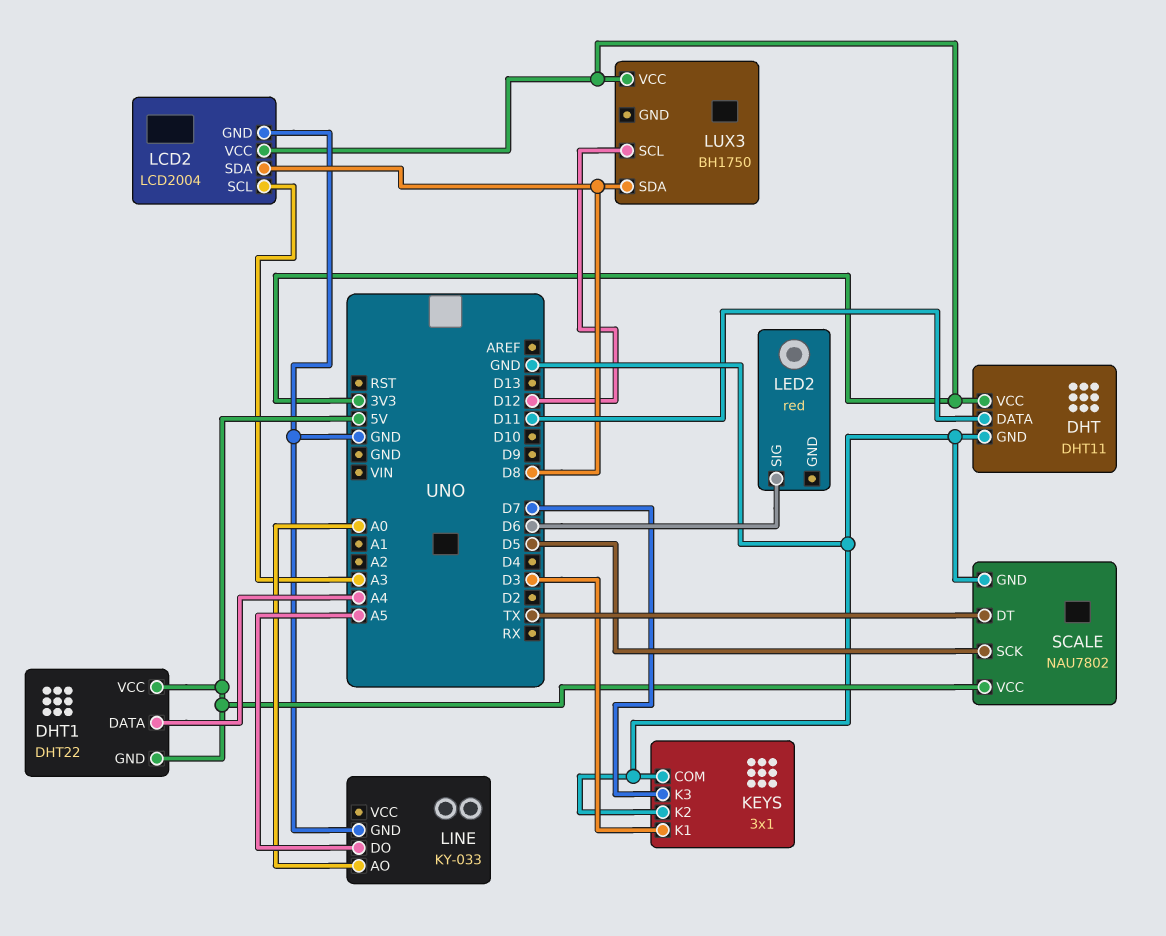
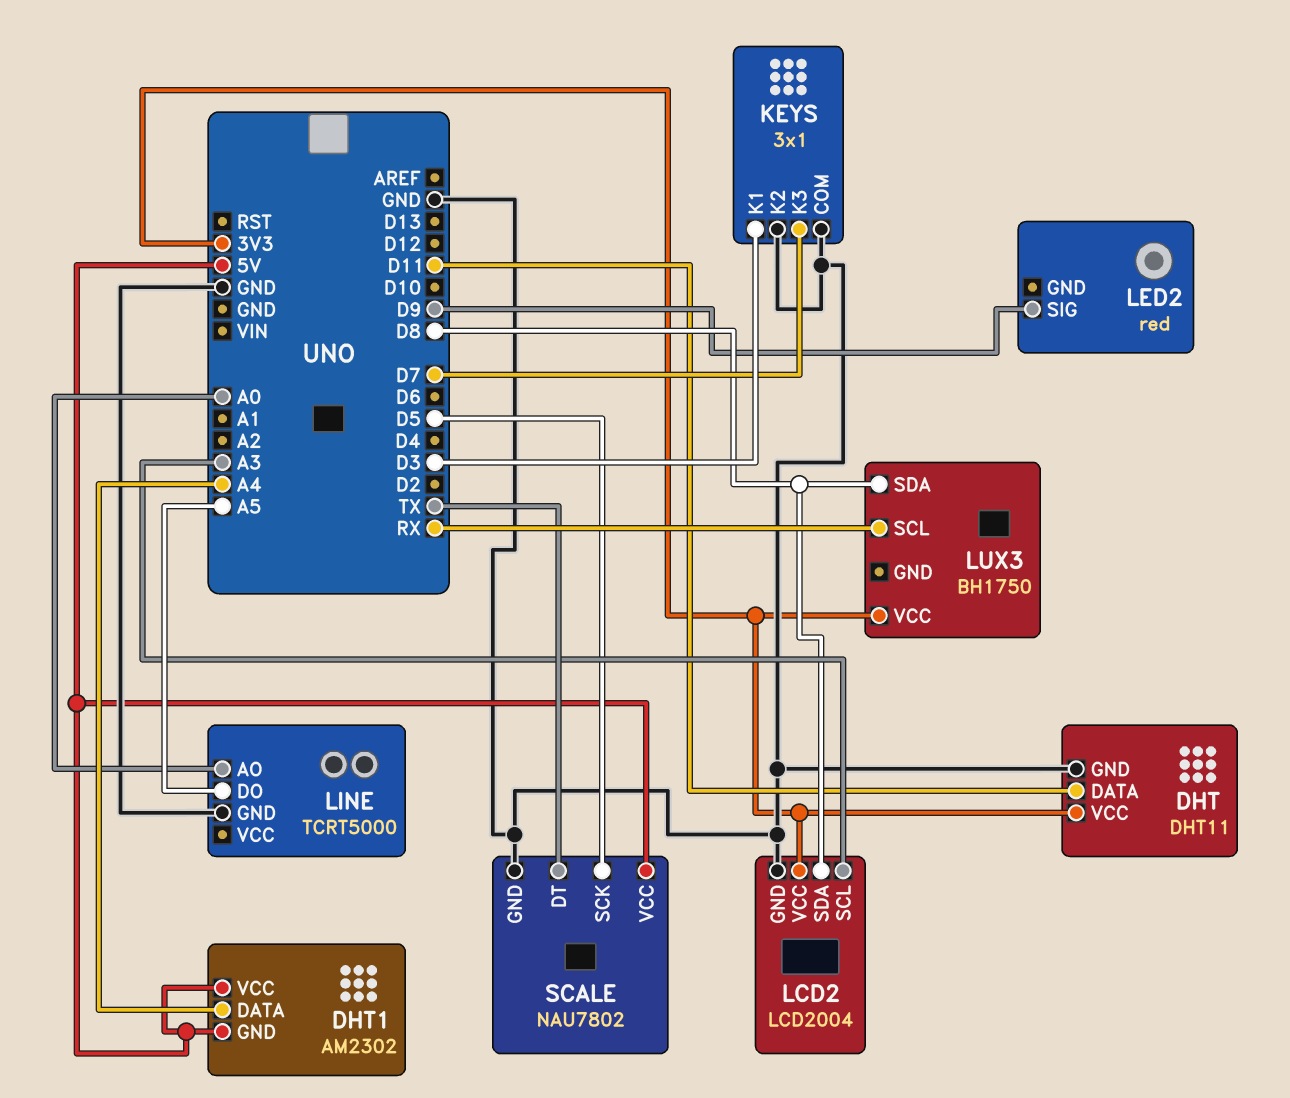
DHT1: DHT22 -> AM2302
LED2 pin SIG: D6 -> D9
LINE: KY-033 -> TCRT5000
LUX3 pin SCL: D12 -> RX

